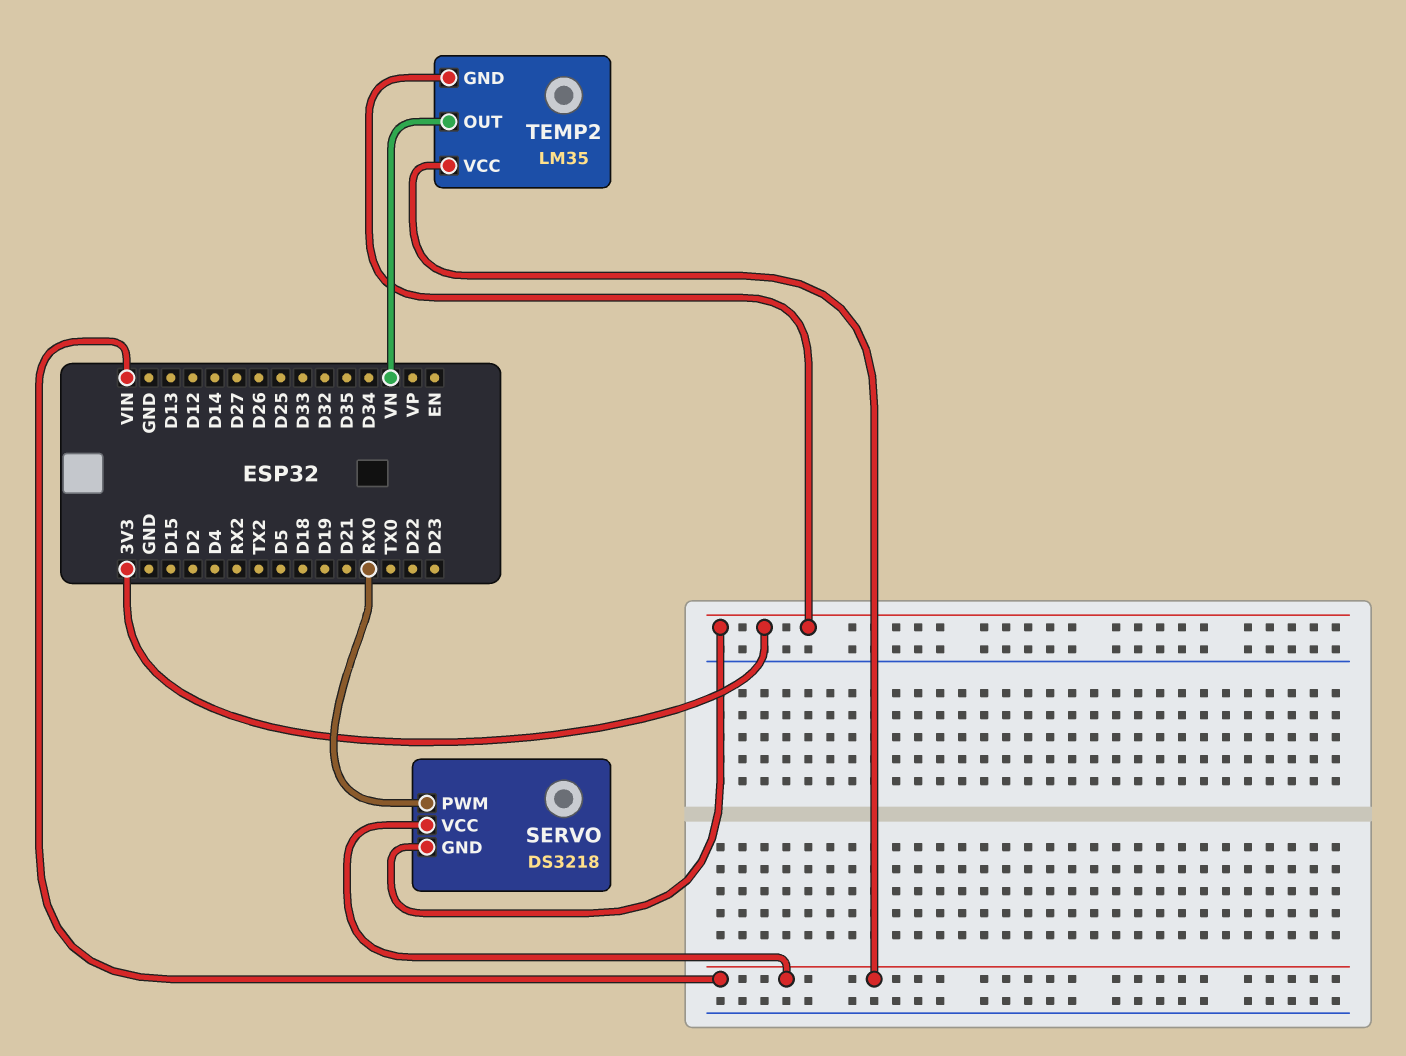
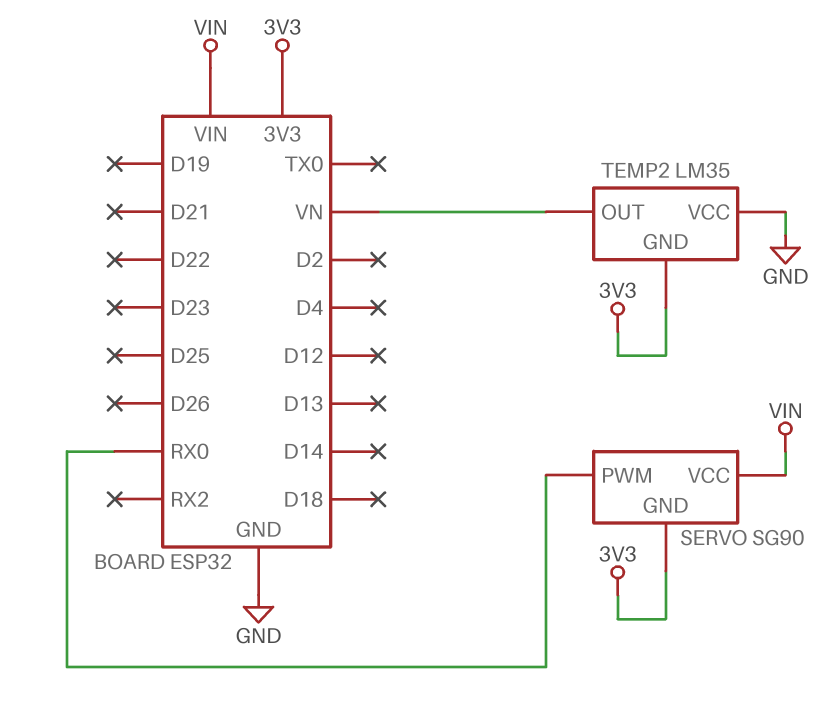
SERVO: DS3218 -> SG90
TEMP2 pin VCC: VIN -> GND

